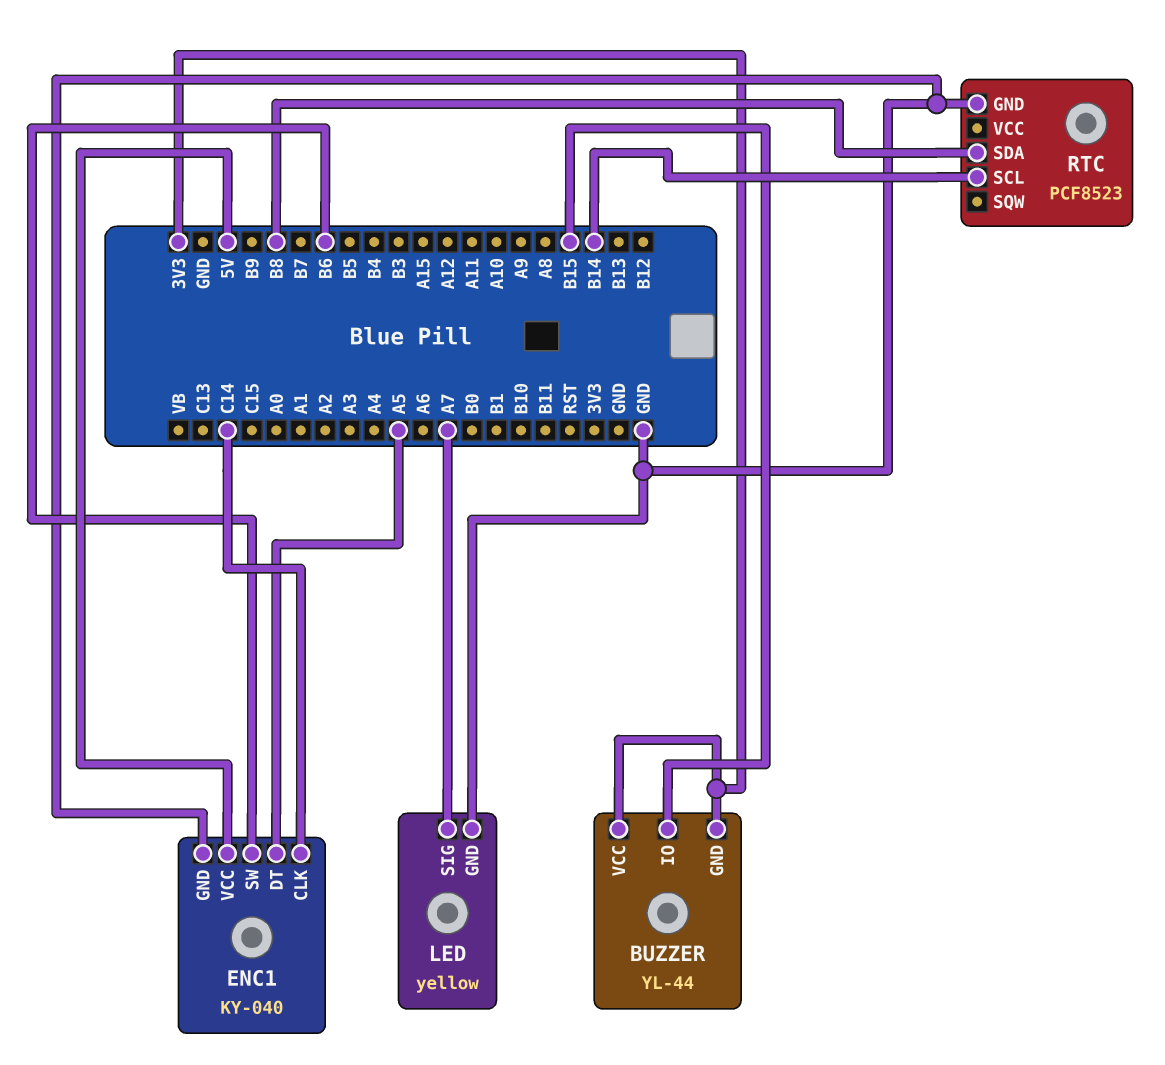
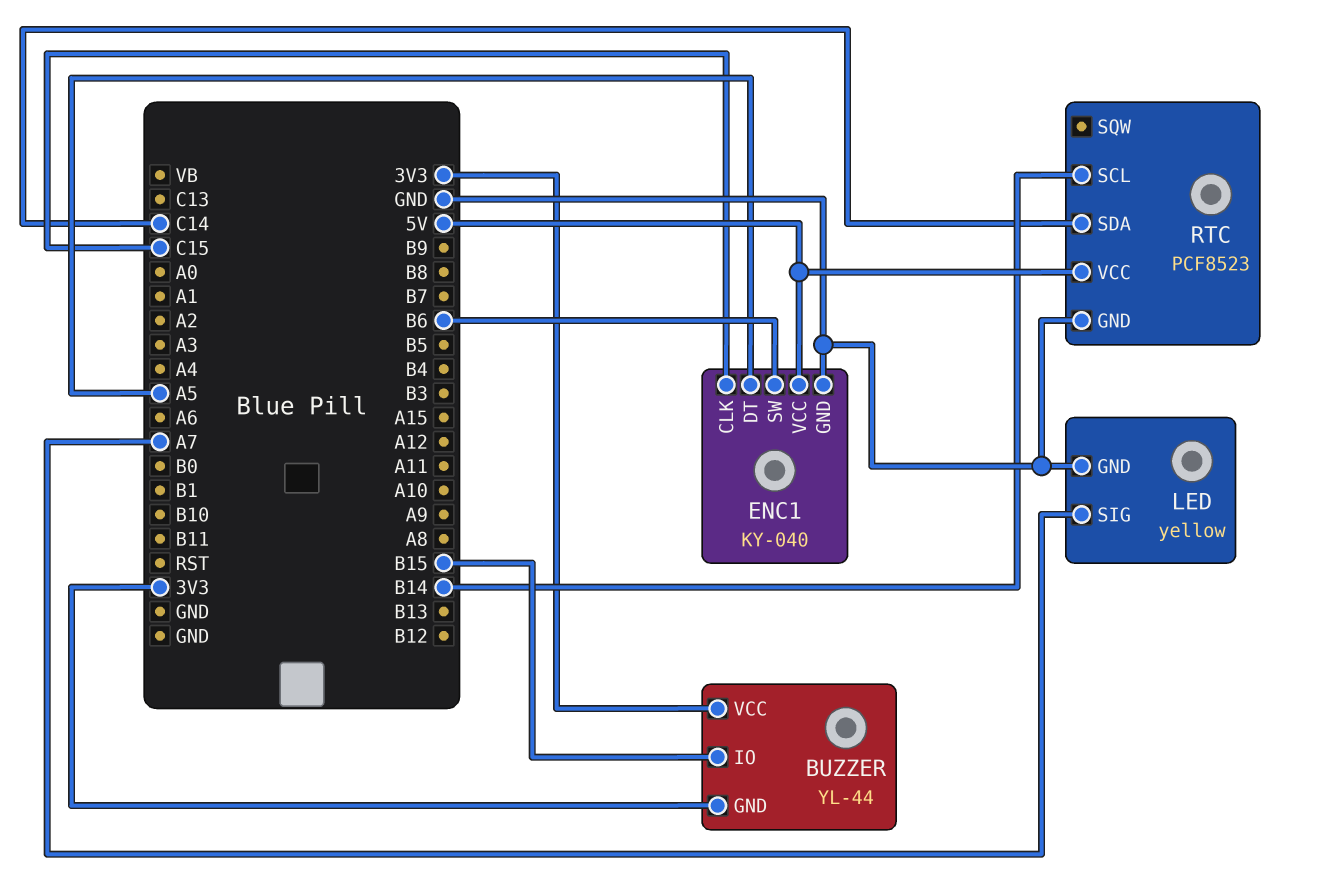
ENC1 pin CLK: C14 -> C15
RTC pin SDA: B8 -> C14
RTC pin VCC: none -> 5V

